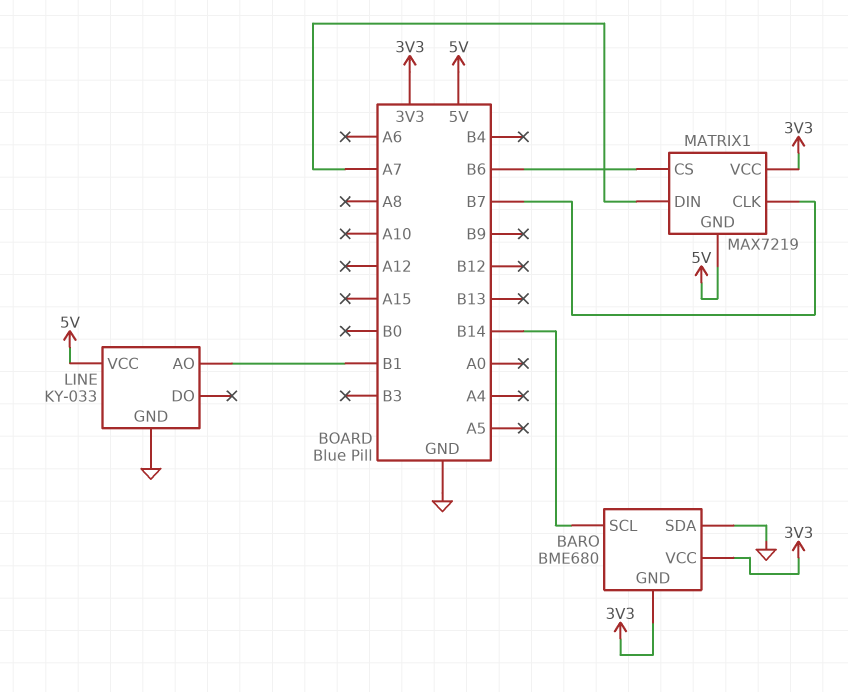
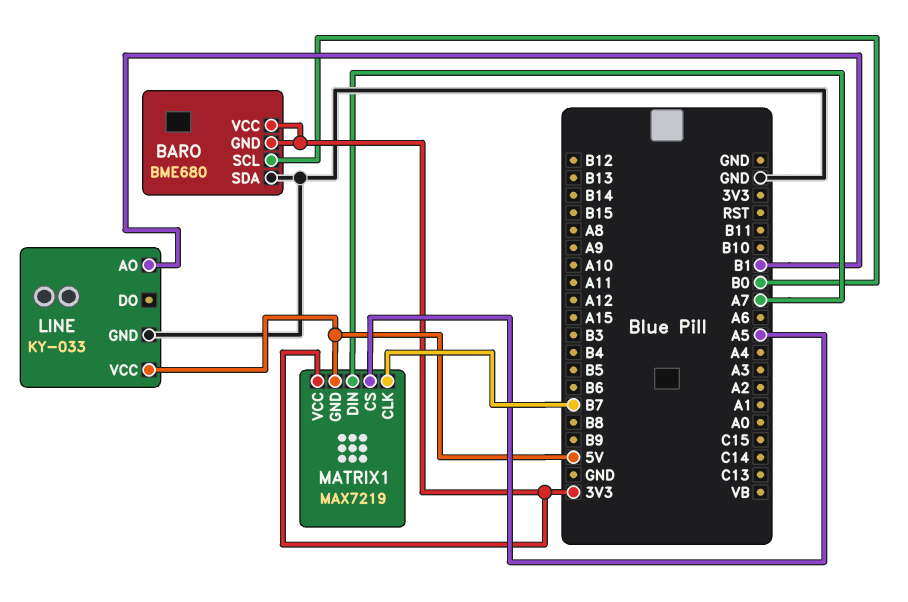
BARO pin SCL: B14 -> B0
MATRIX1 pin CS: B6 -> A5

